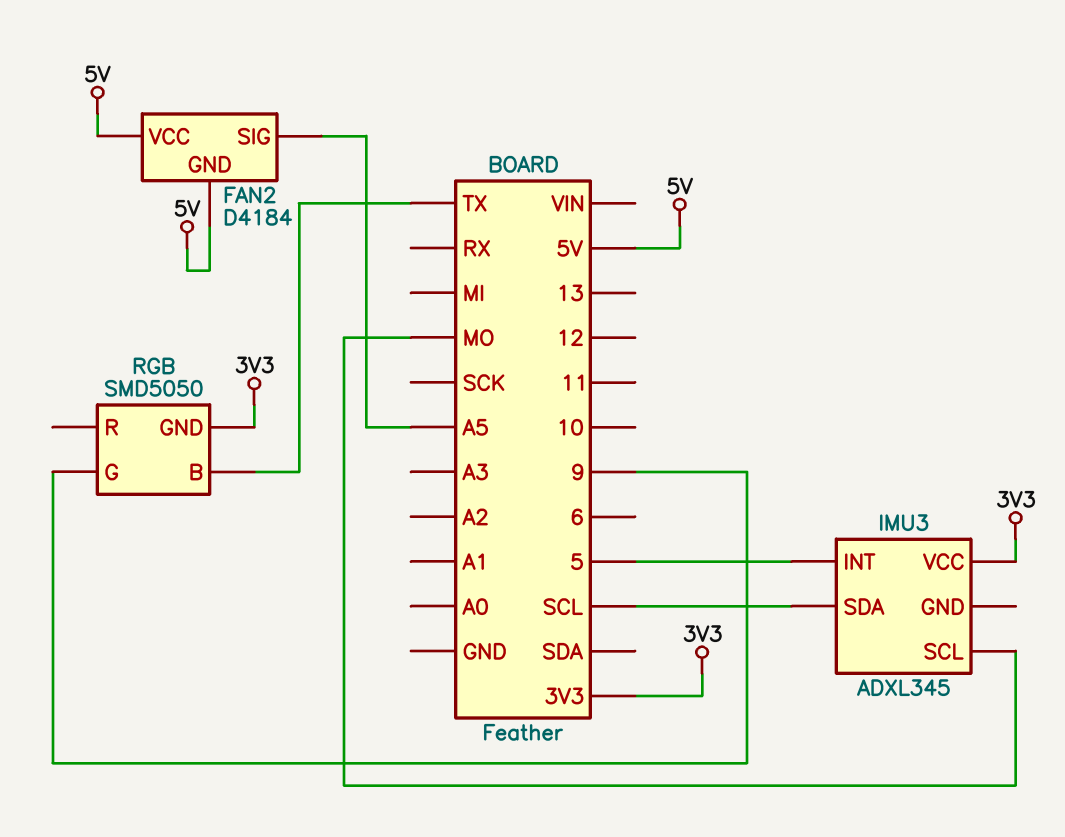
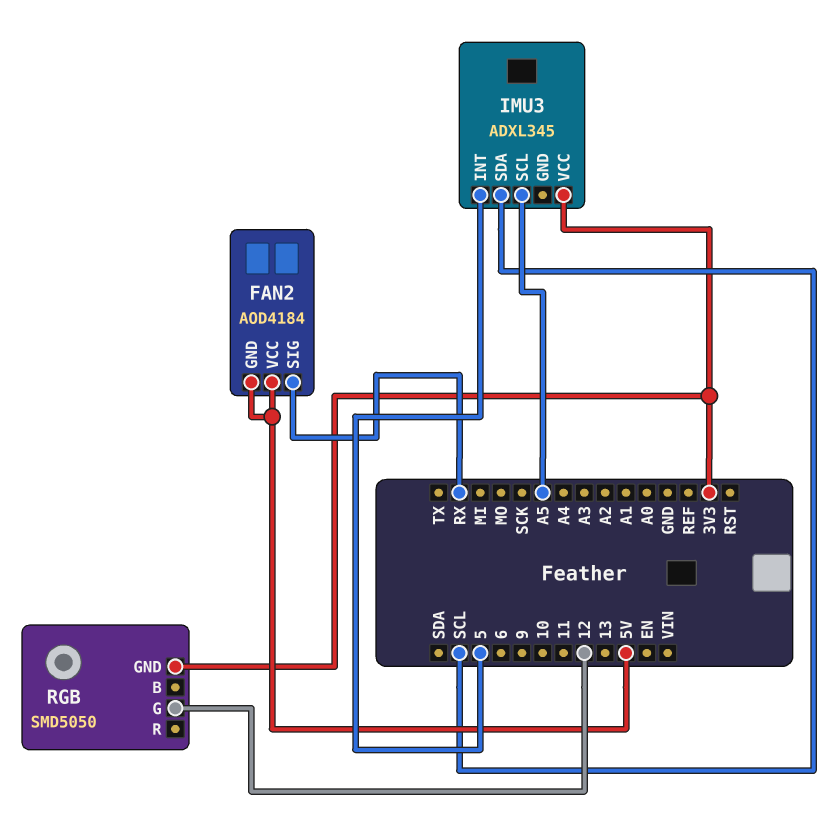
FAN2: D4184 -> AOD4184
FAN2 pin SIG: A5 -> RX
IMU3 pin SCL: MO -> A5
RGB pin B: TX -> none
RGB pin G: 9 -> 12

